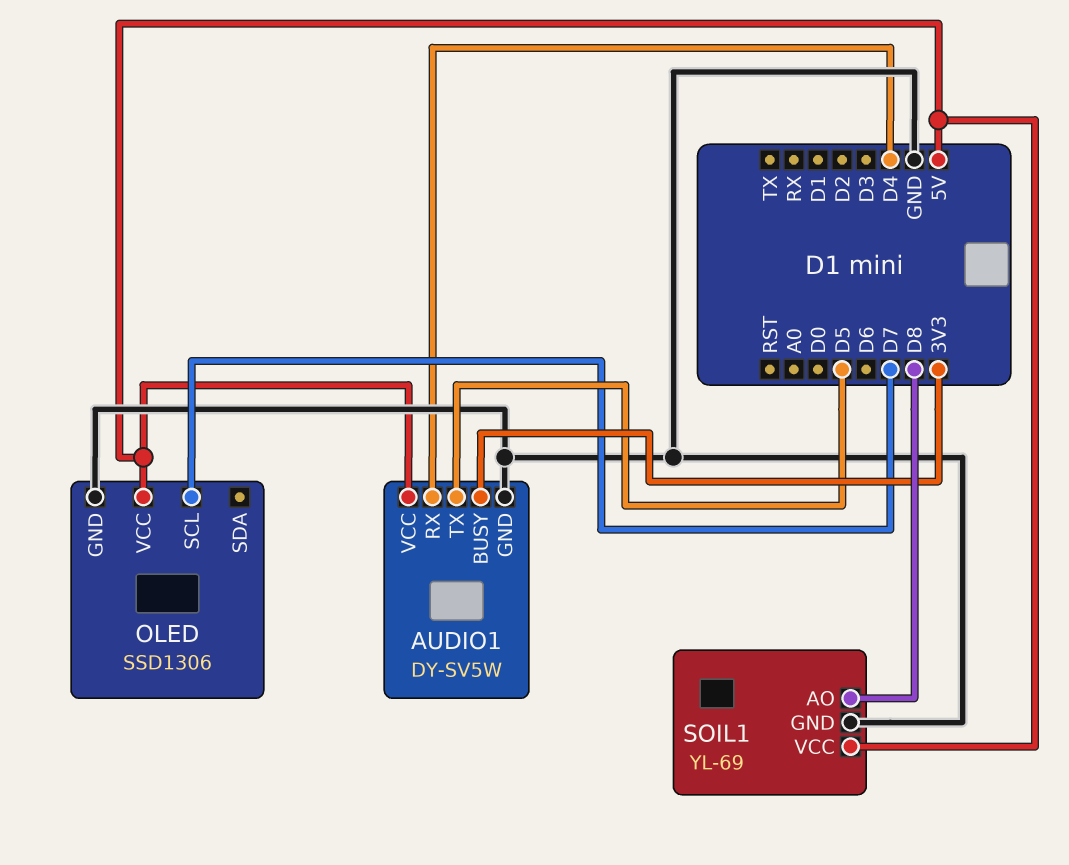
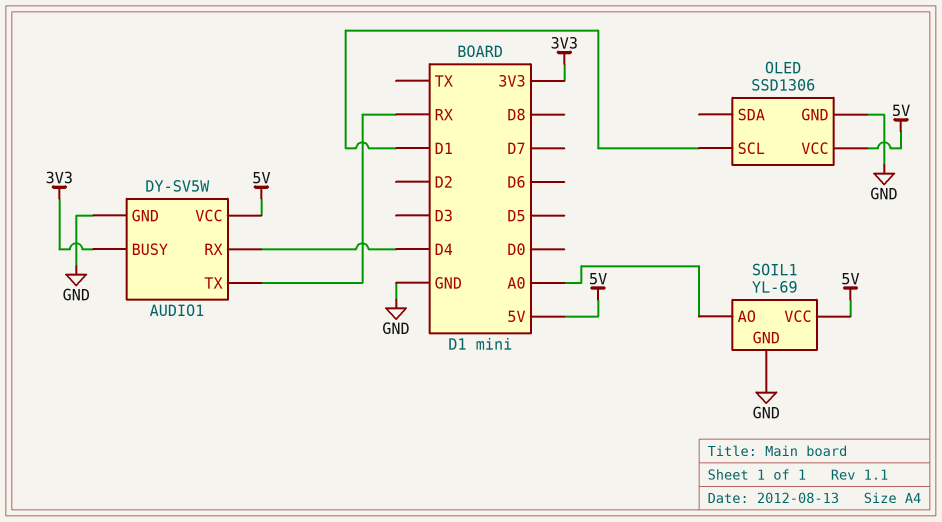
AUDIO1 pin TX: D5 -> RX
OLED pin SCL: D7 -> D1
SOIL1 pin AO: D8 -> A0

